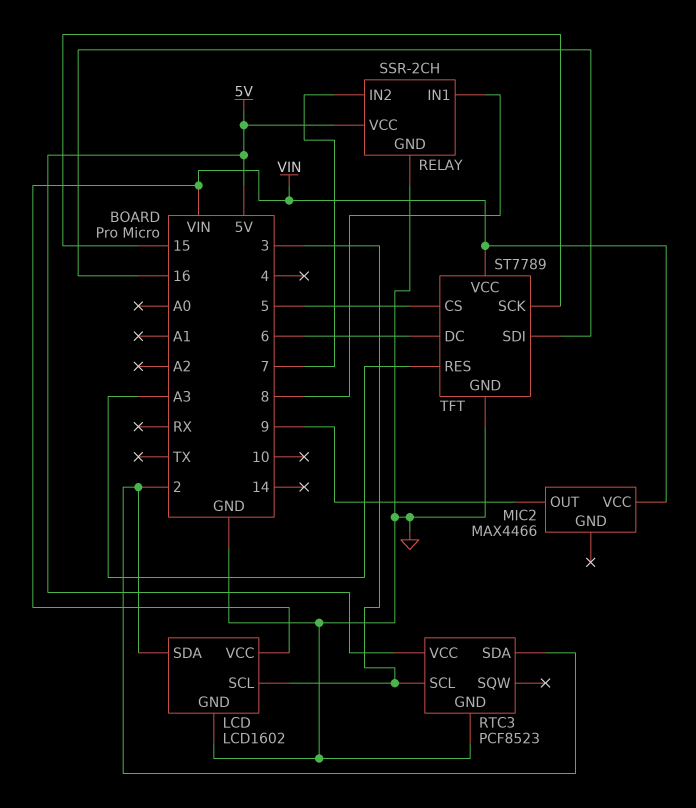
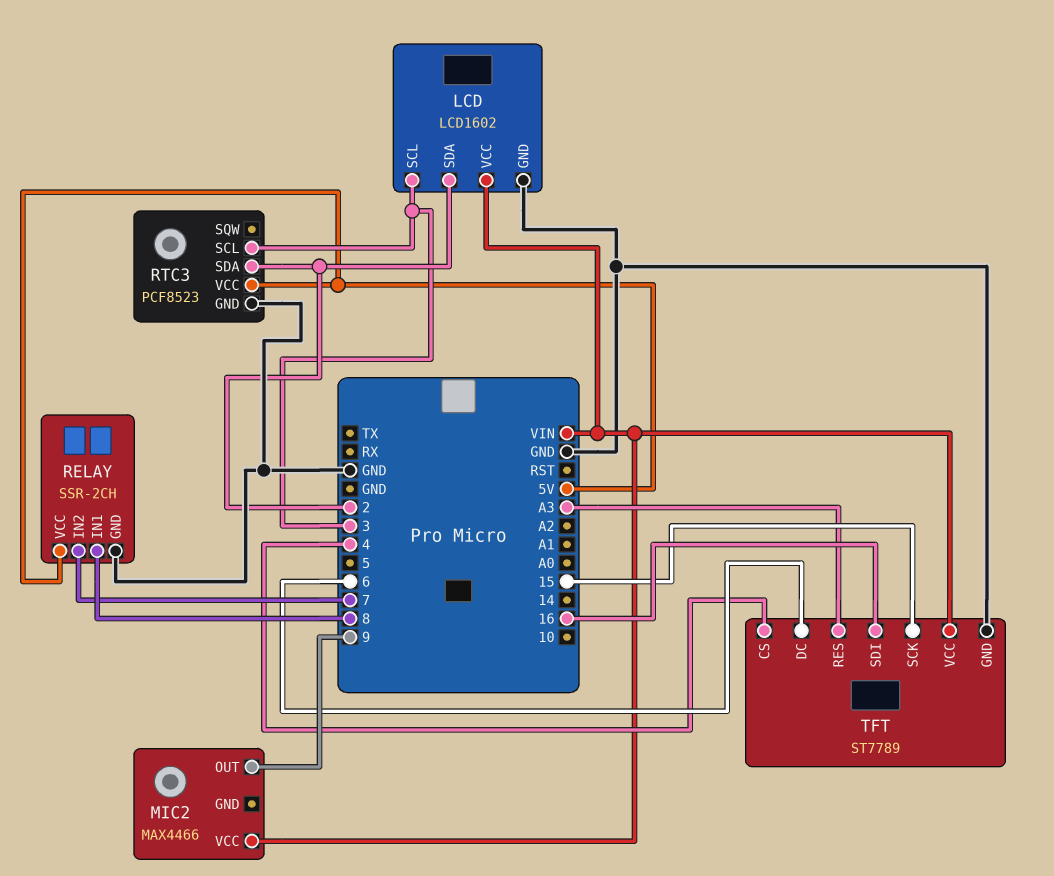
TFT pin CS: 5 -> 4

